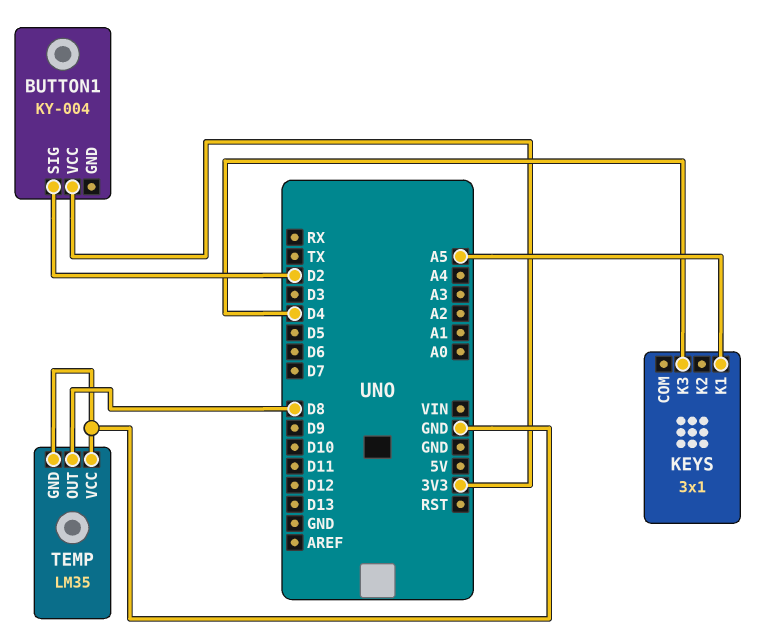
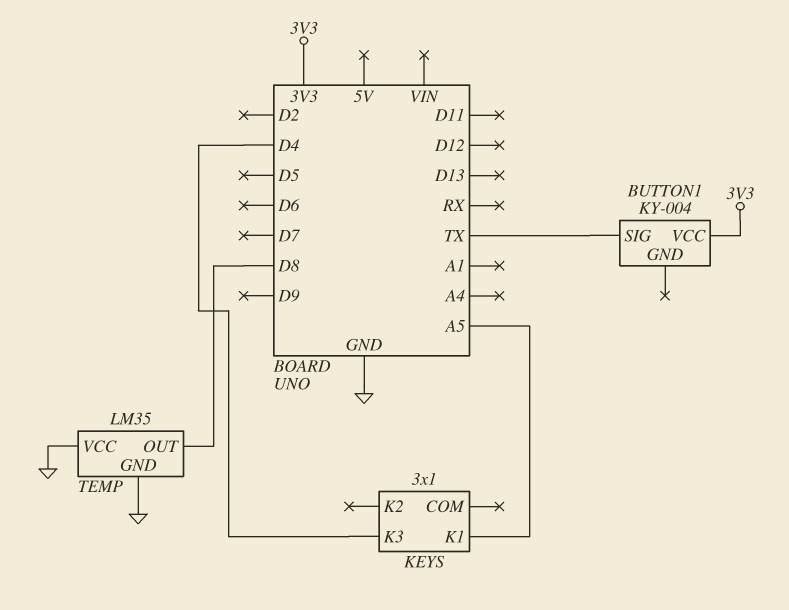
BUTTON1 pin SIG: D2 -> TX

